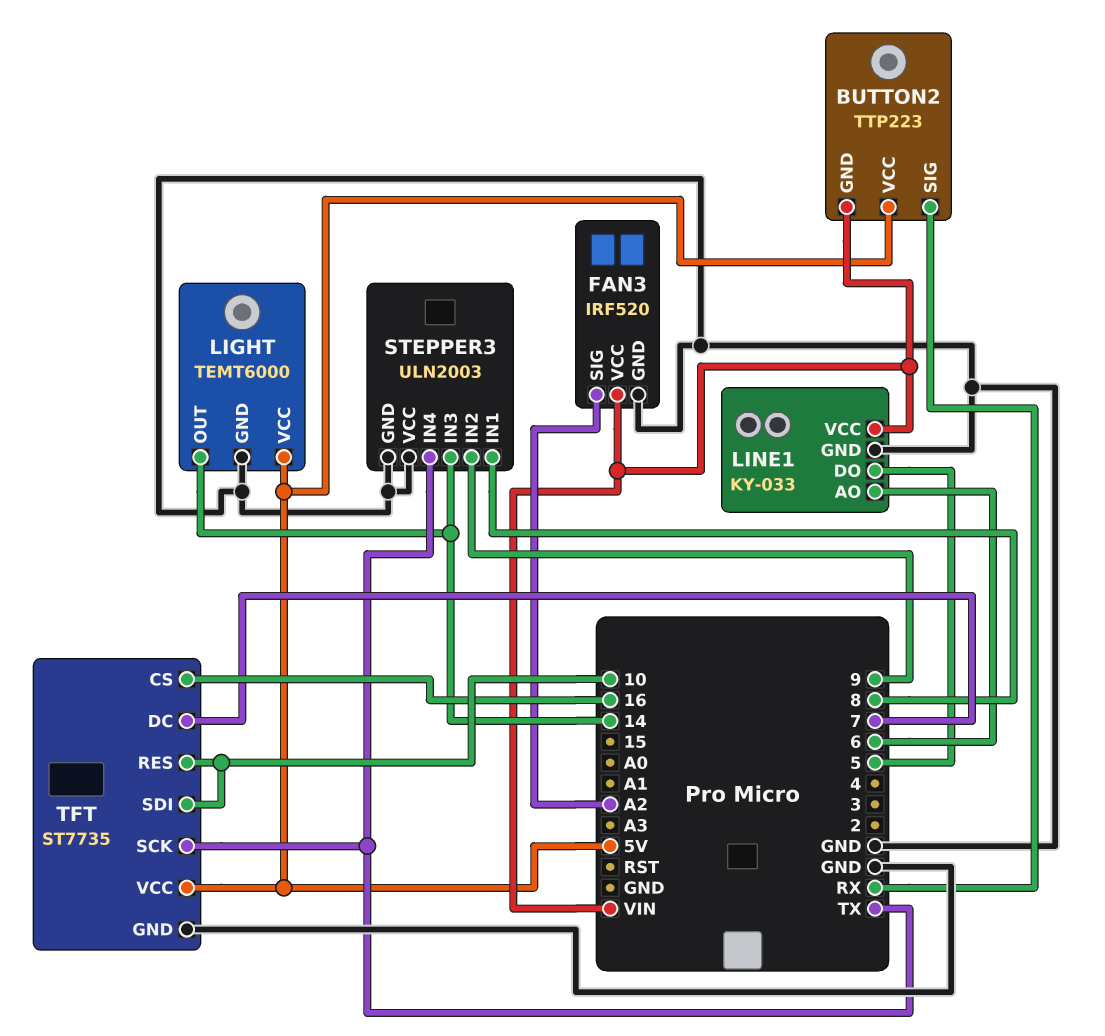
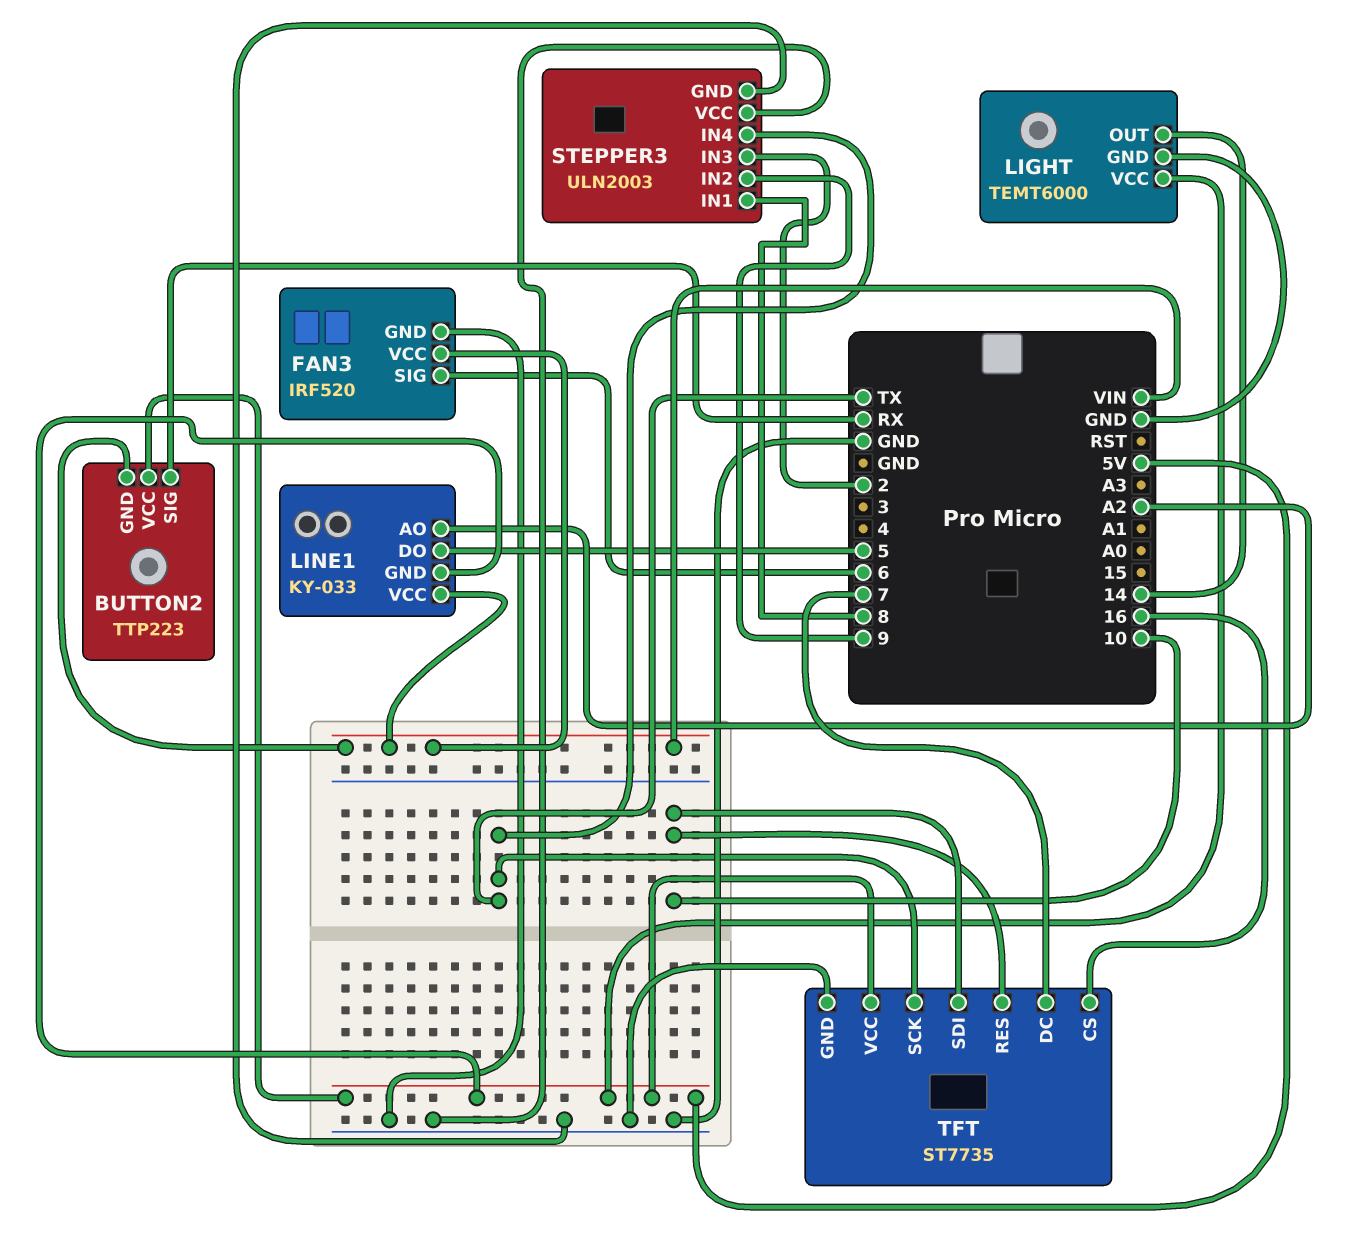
FAN3 pin SIG: A2 -> 6
LINE1 pin AO: 6 -> A2
LINE1 pin GND: GND -> 5V
STEPPER3 pin IN3: 14 -> 2

